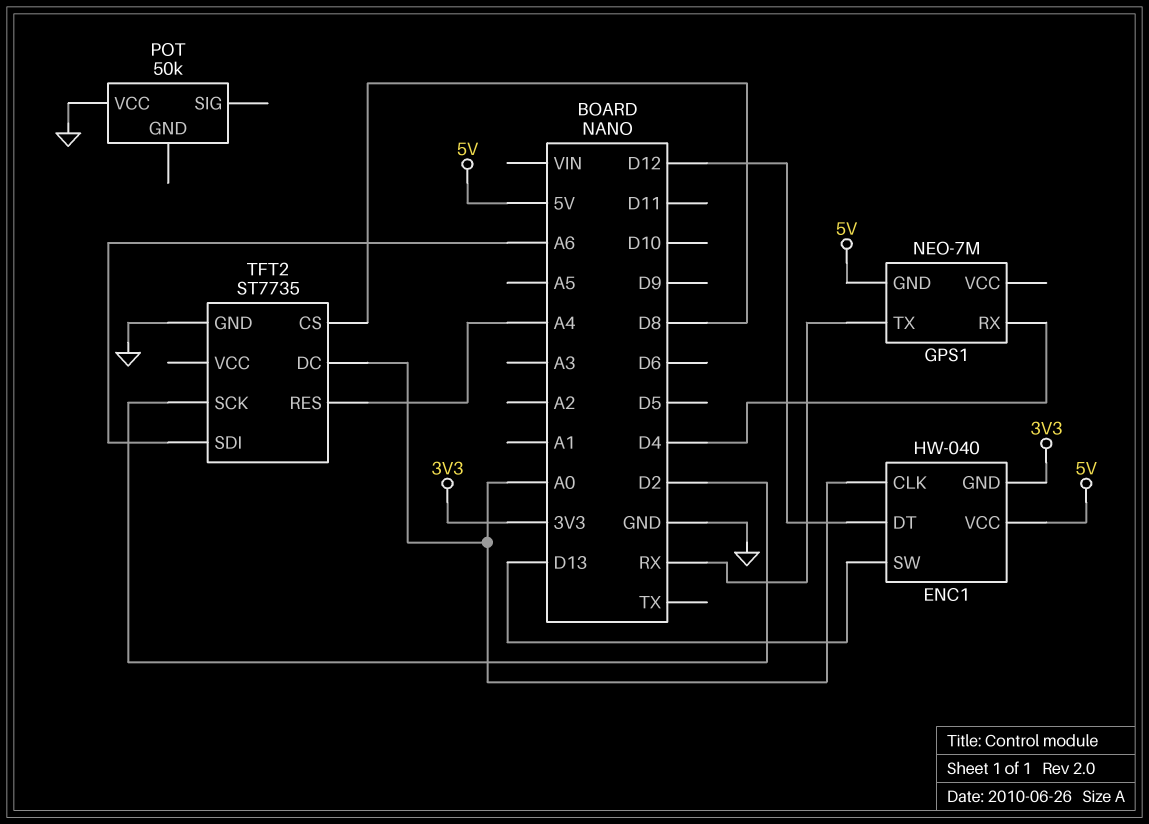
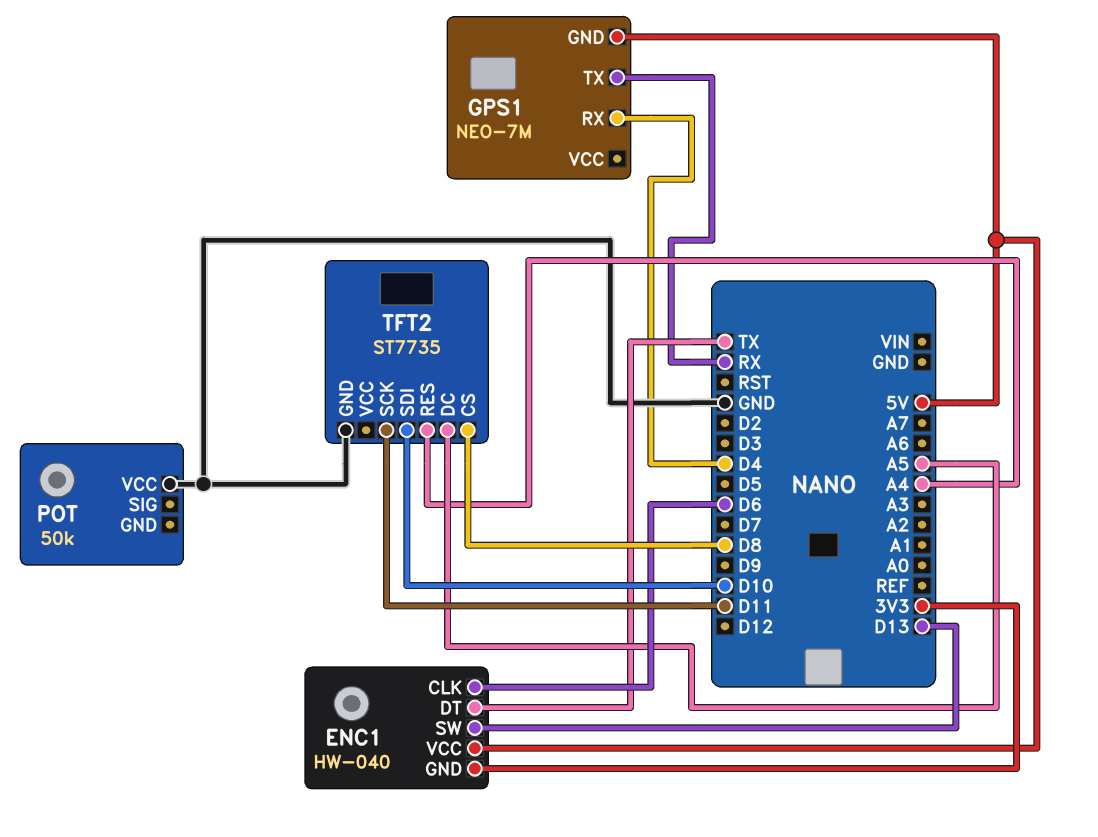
ENC1 pin CLK: A0 -> D6
ENC1 pin DT: D12 -> TX
TFT2 pin DC: A0 -> A5
TFT2 pin SCK: D2 -> D11
TFT2 pin SDI: A6 -> D10

